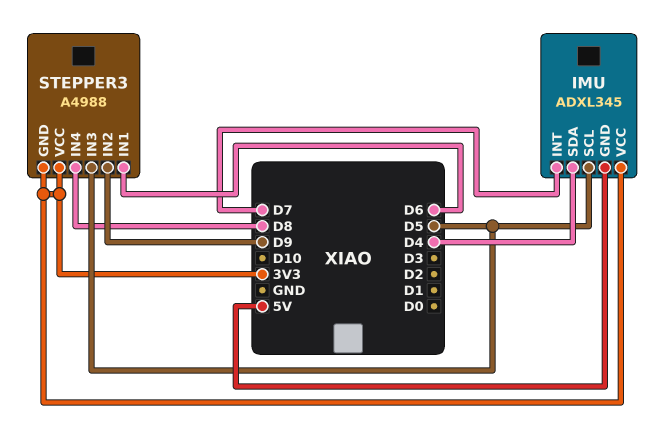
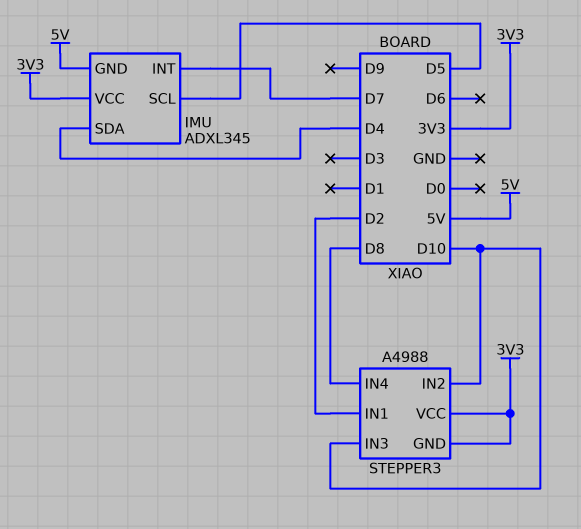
STEPPER3 pin IN1: D6 -> D2
STEPPER3 pin IN2: D9 -> D10
STEPPER3 pin IN3: D5 -> D10

